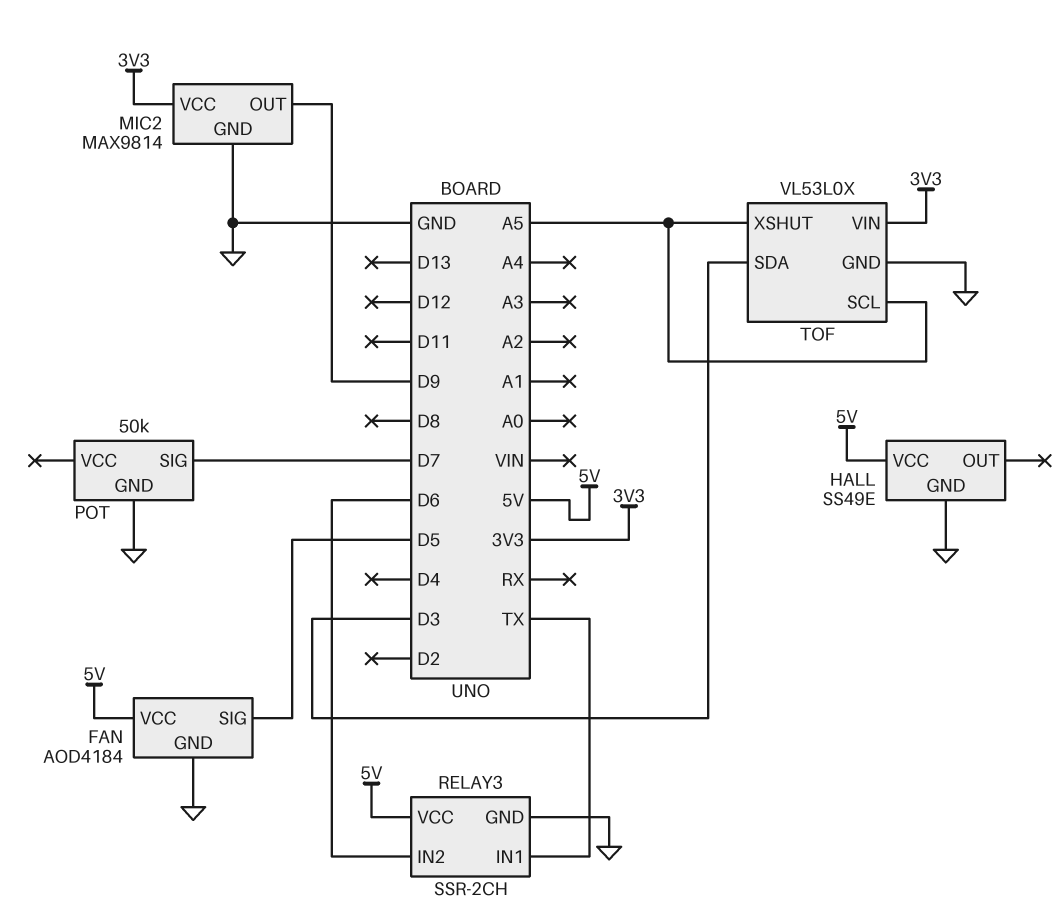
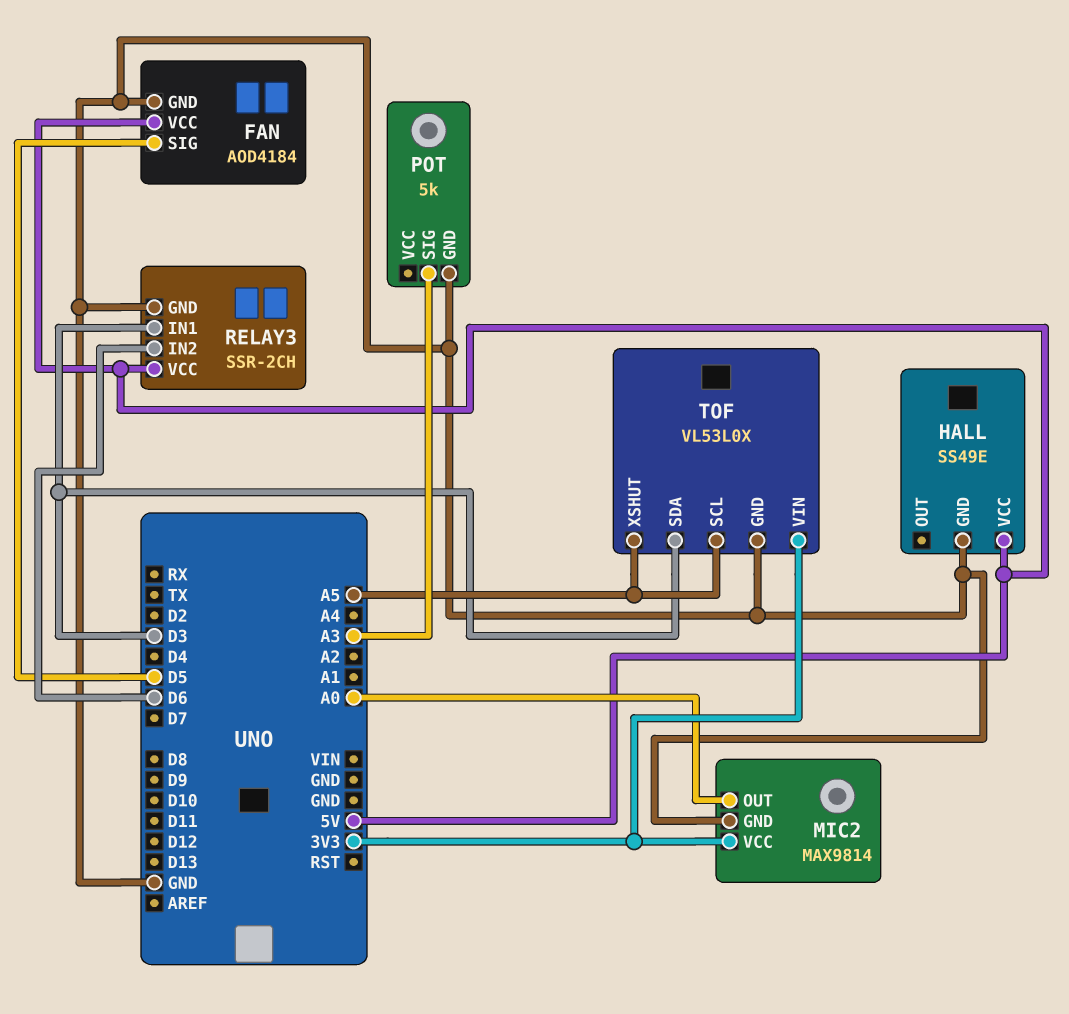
MIC2 pin OUT: D9 -> A0
POT: 50k -> 5k
POT pin SIG: D7 -> A3
RELAY3 pin IN1: TX -> D3

